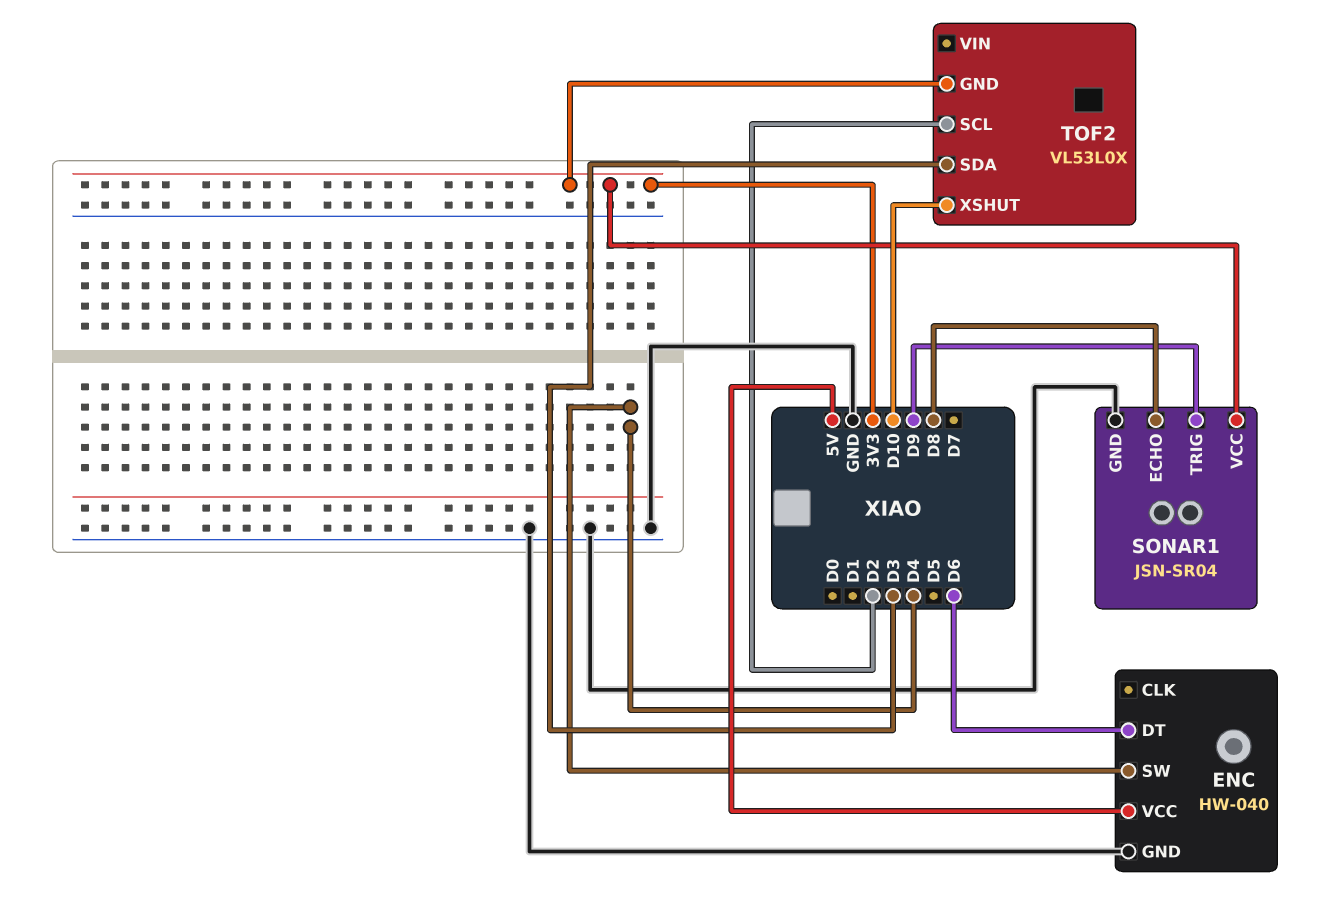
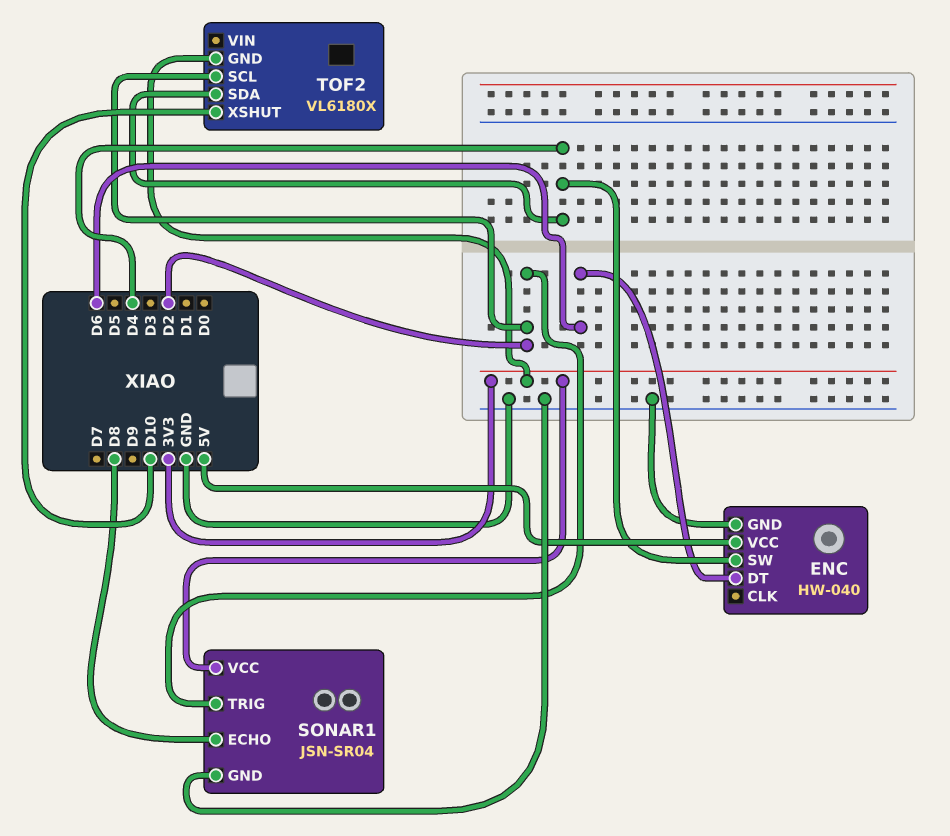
SONAR1 pin TRIG: D9 -> D2
TOF2: VL53L0X -> VL6180X
TOF2 pin SDA: D3 -> D4

